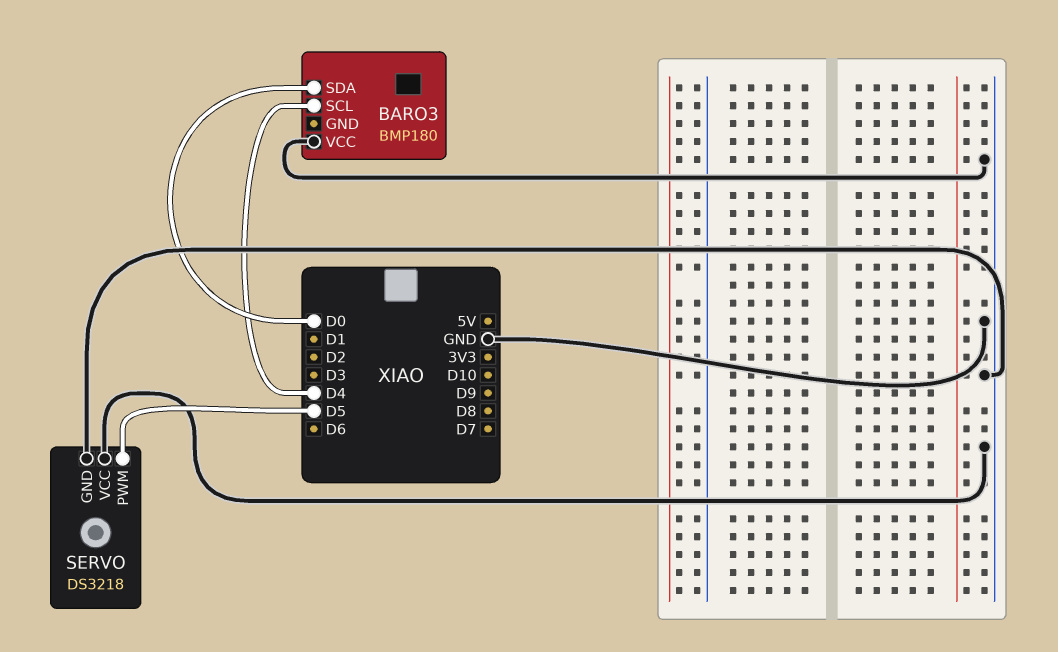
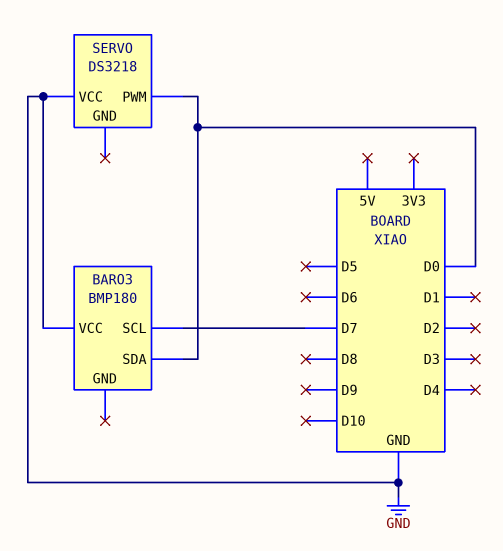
BARO3 pin SCL: D4 -> D7
SERVO pin GND: GND -> none
SERVO pin PWM: D5 -> D0

